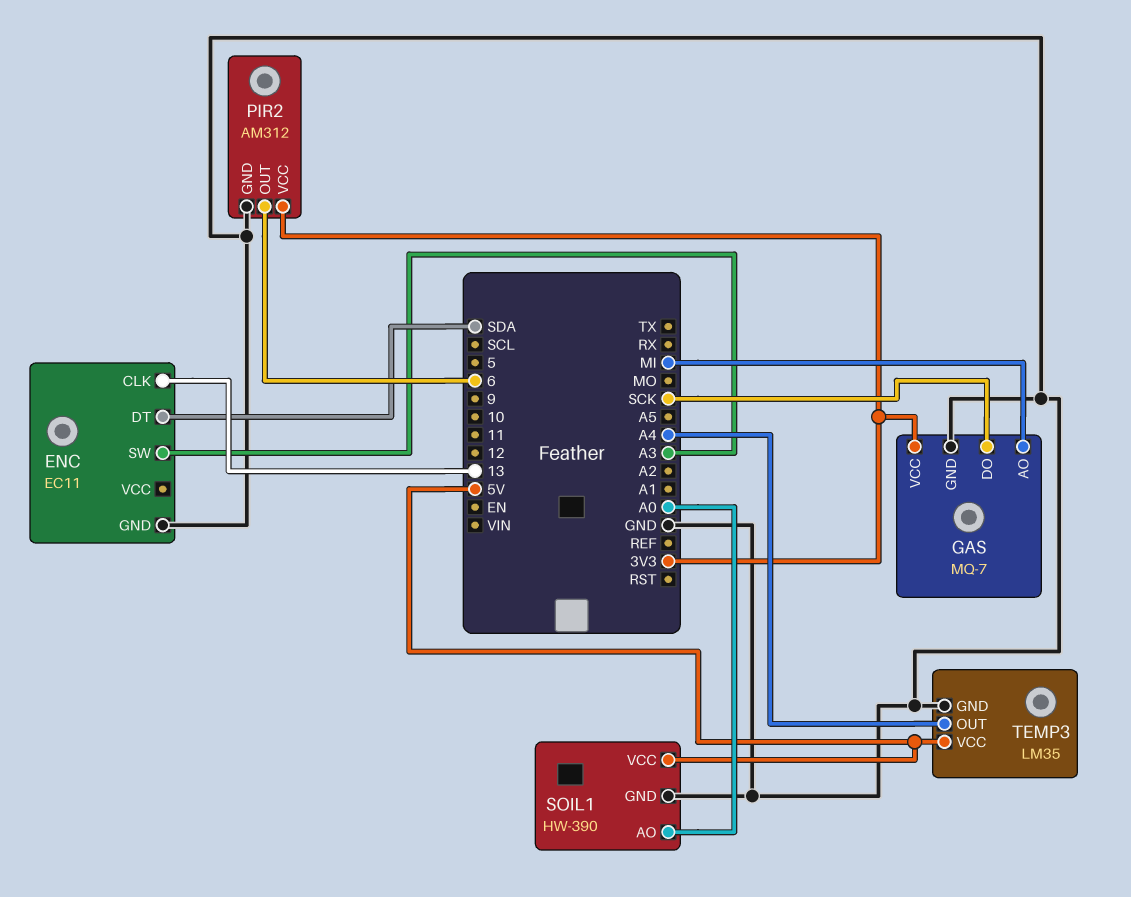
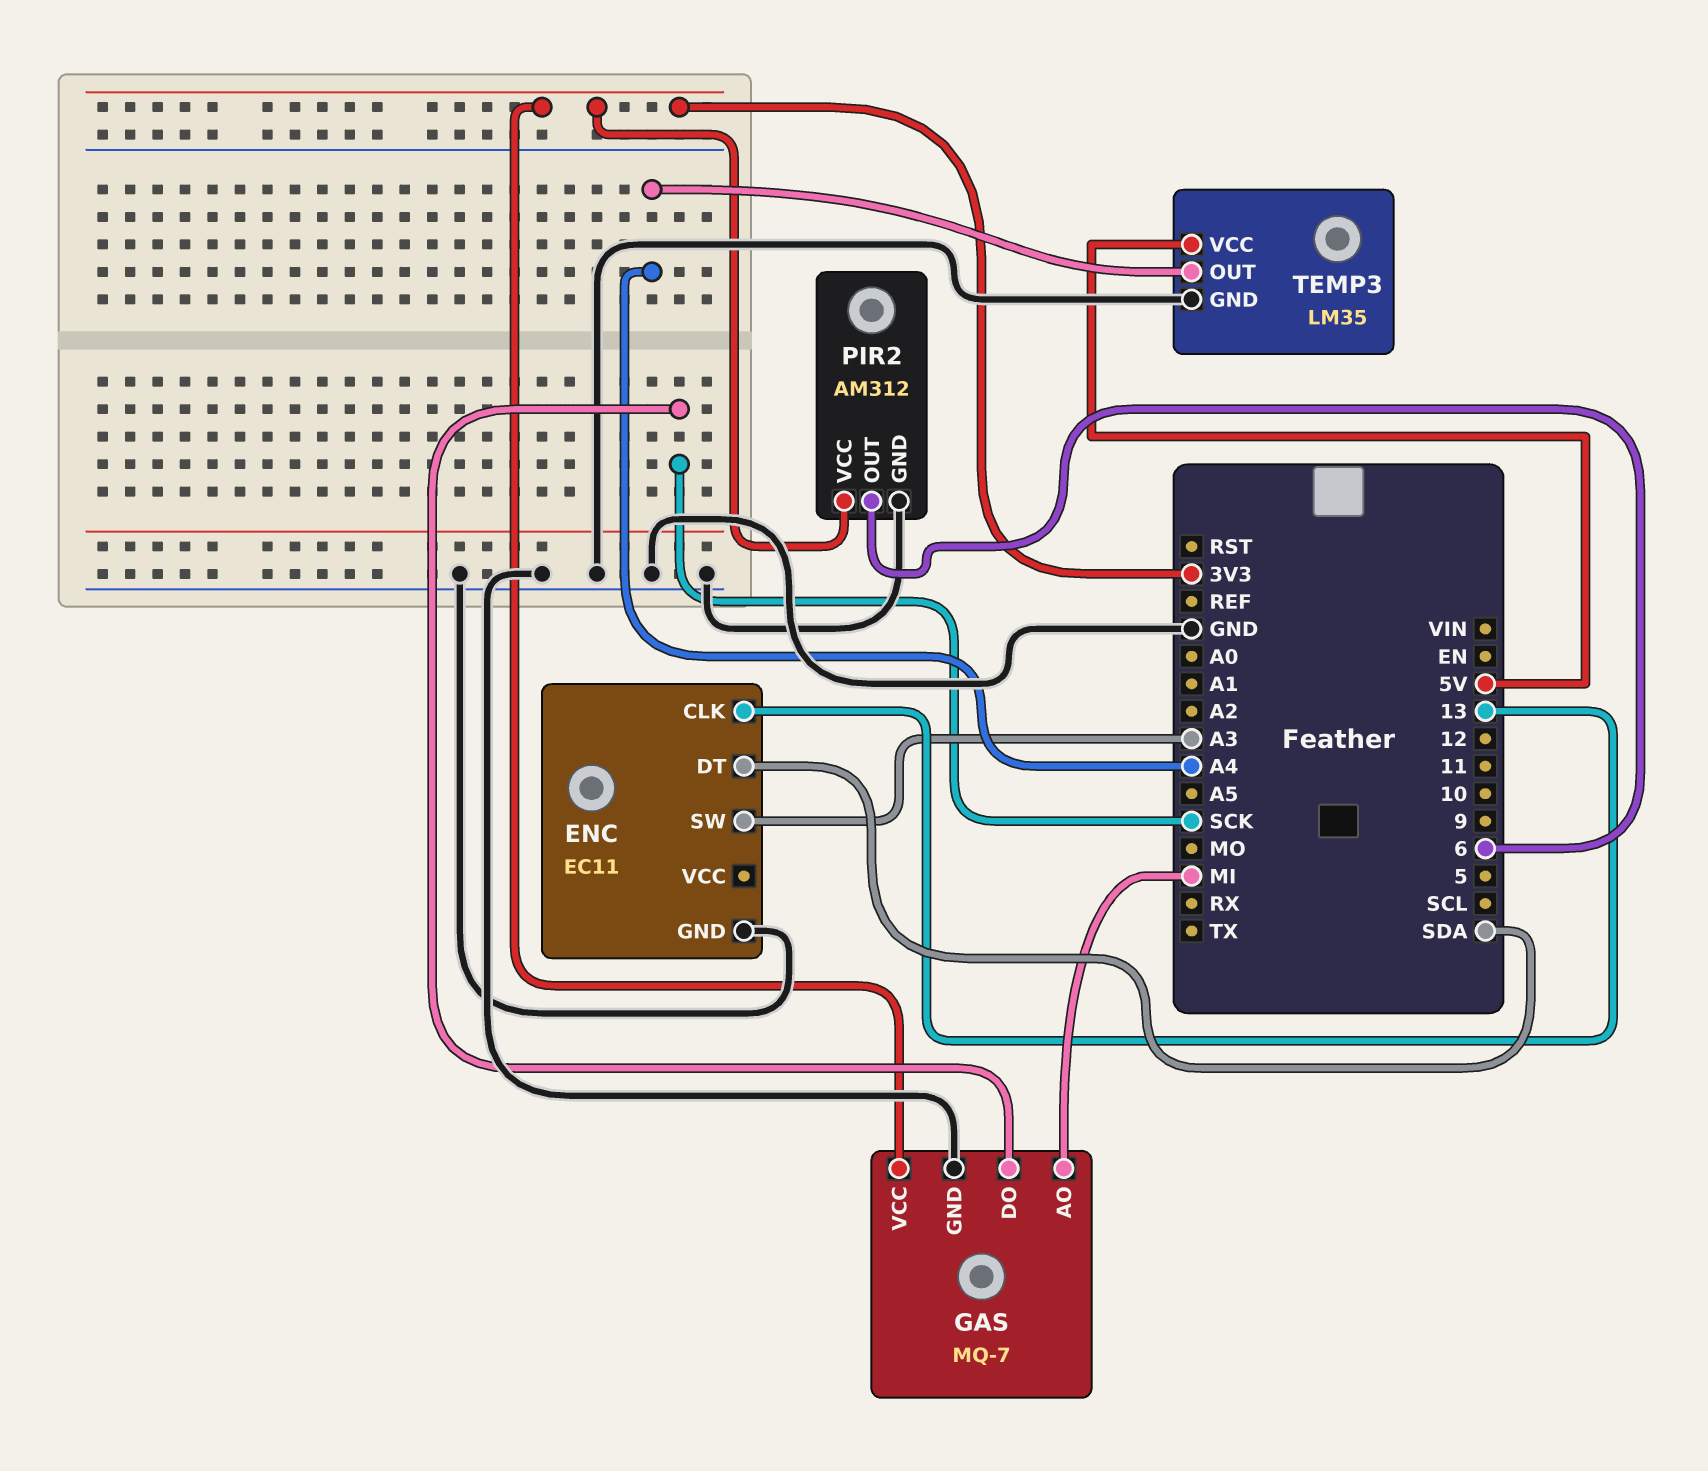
SOIL1: HW-390 -> none
SOIL1 pin AO: A0 -> none
SOIL1 pin GND: GND -> none
SOIL1 pin VCC: 5V -> none

